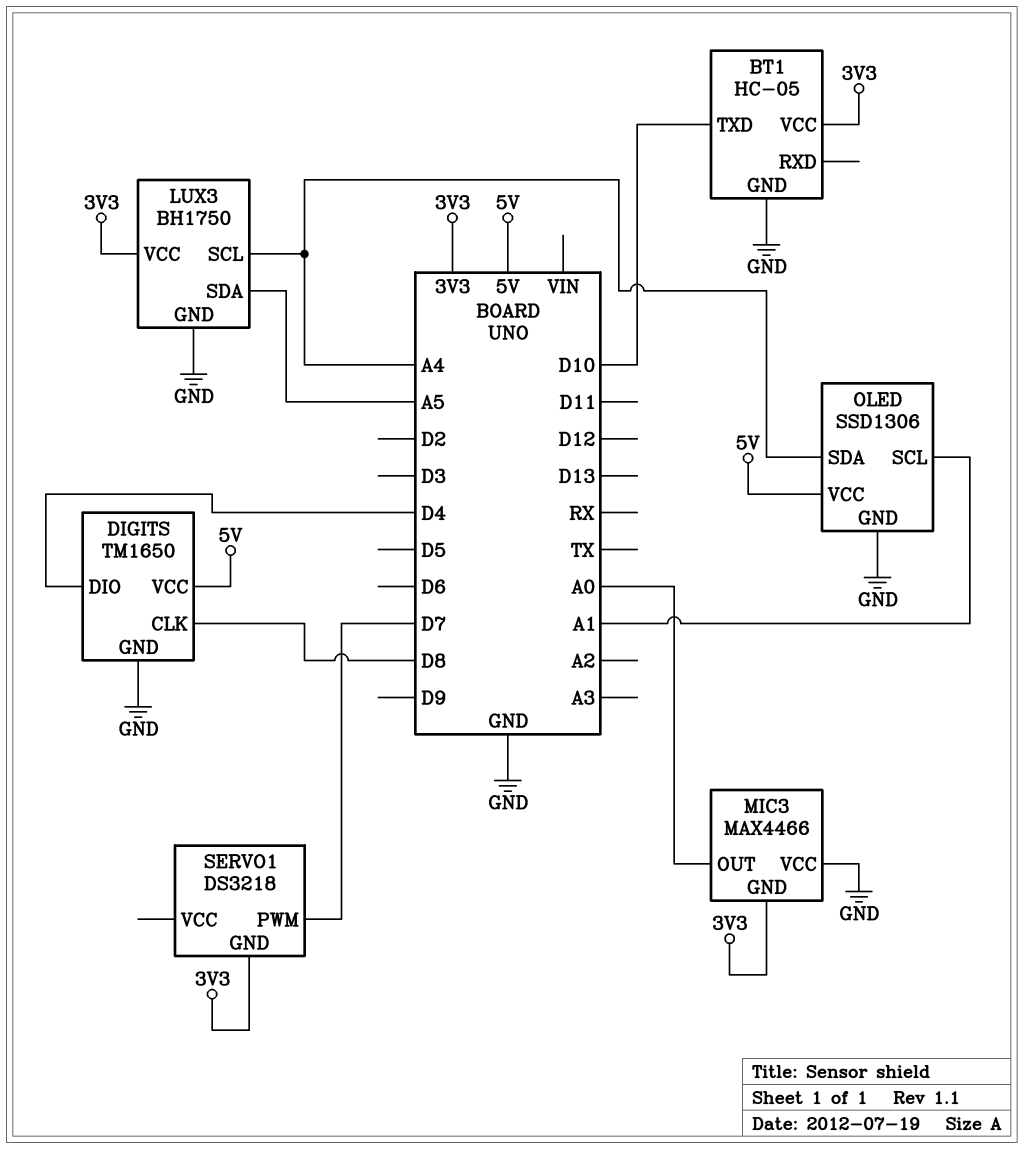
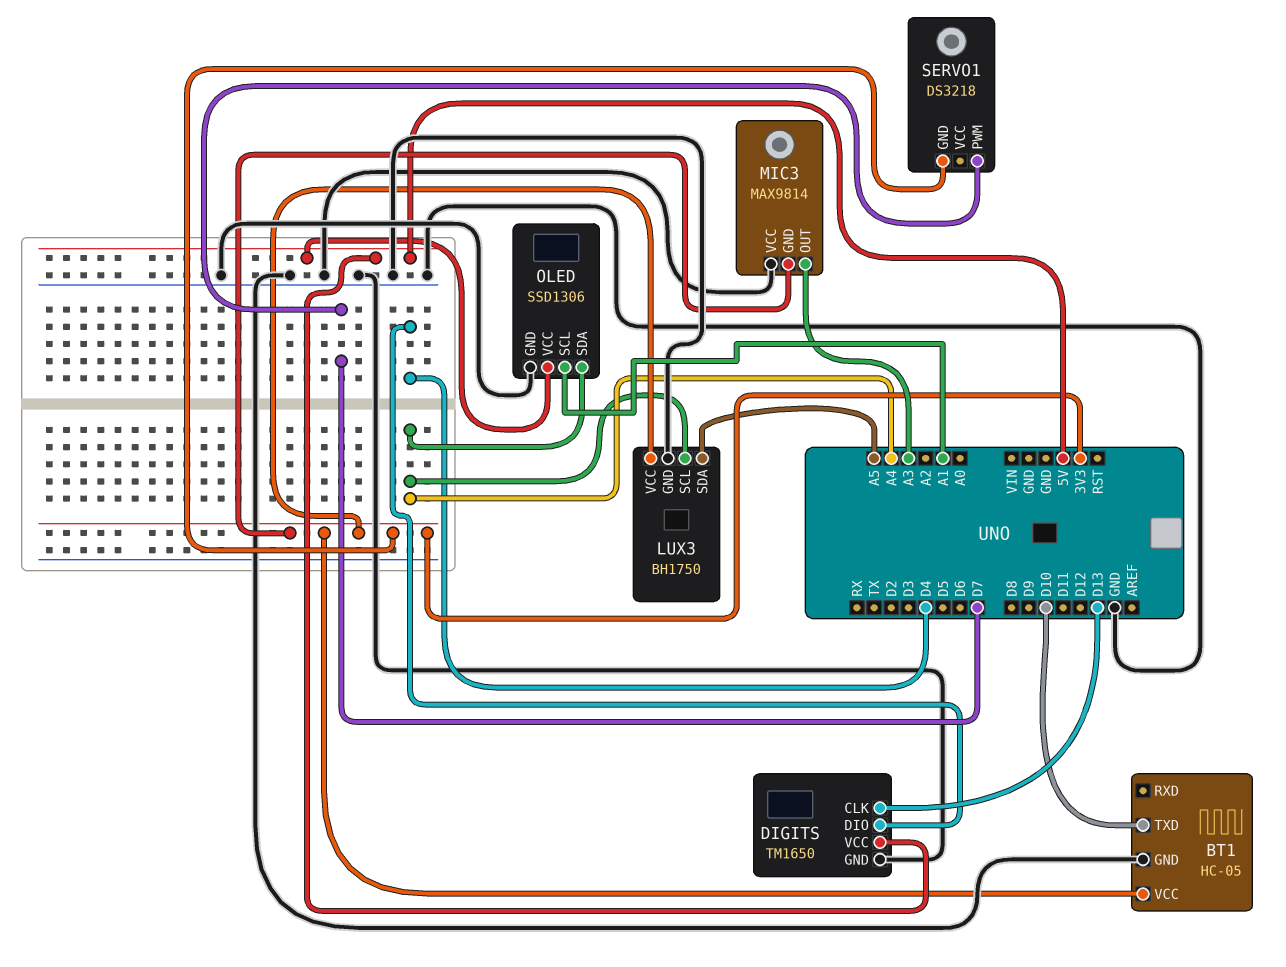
DIGITS pin CLK: D8 -> D13
MIC3: MAX4466 -> MAX9814
MIC3 pin OUT: A0 -> A3

